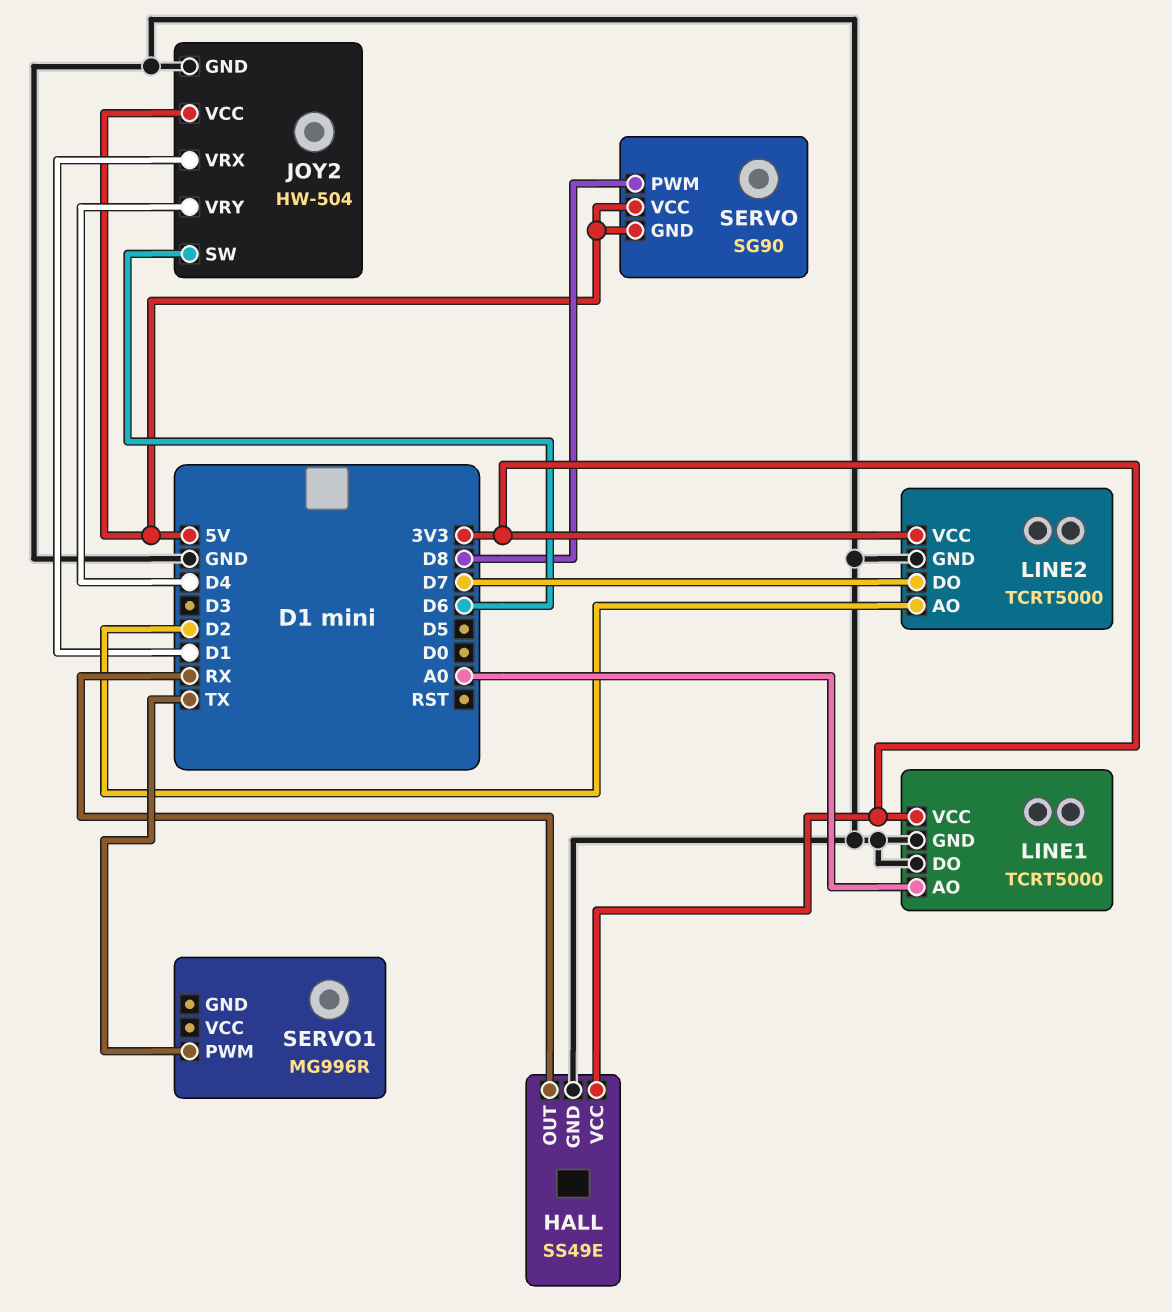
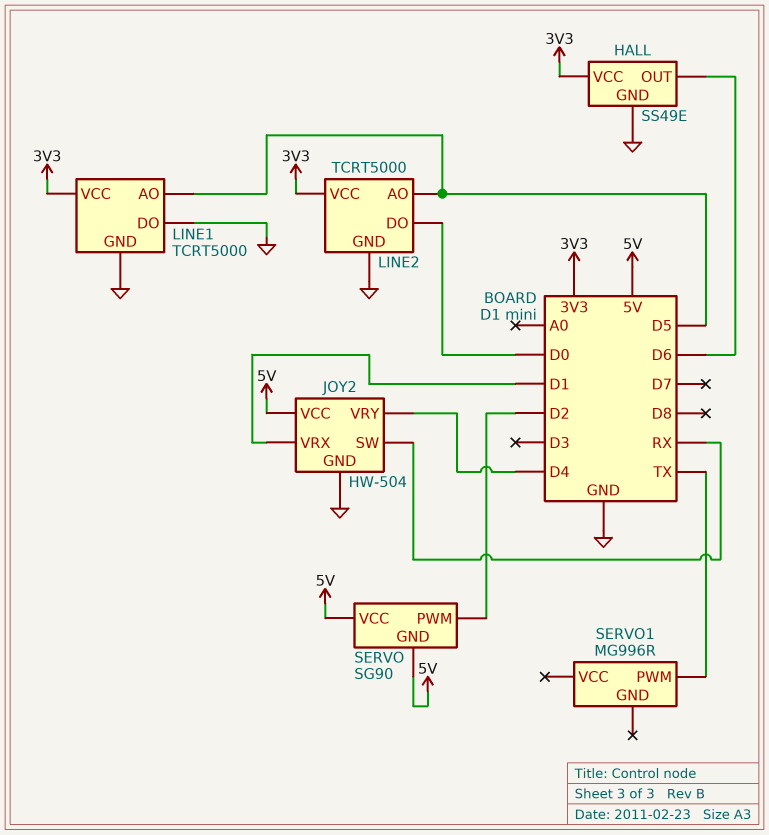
HALL pin OUT: RX -> D6
JOY2 pin SW: D6 -> RX
LINE1 pin AO: A0 -> D5
LINE2 pin AO: D2 -> D5
LINE2 pin DO: D7 -> D0
SERVO pin PWM: D8 -> D2

